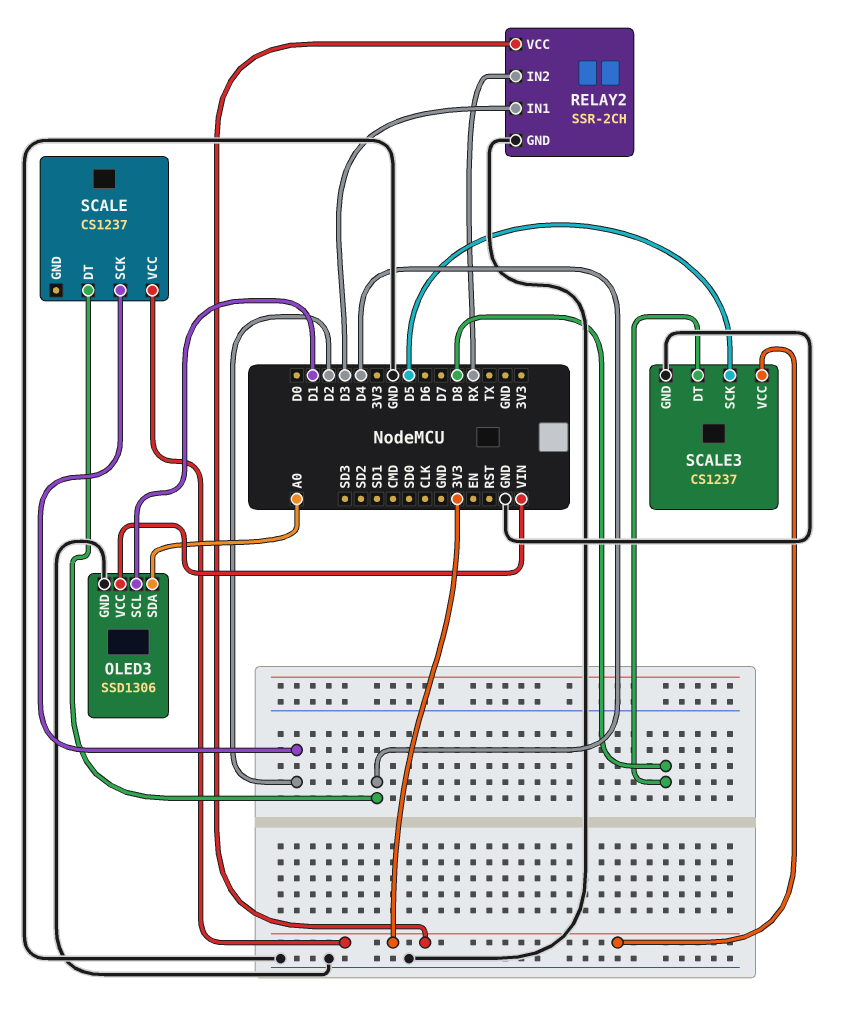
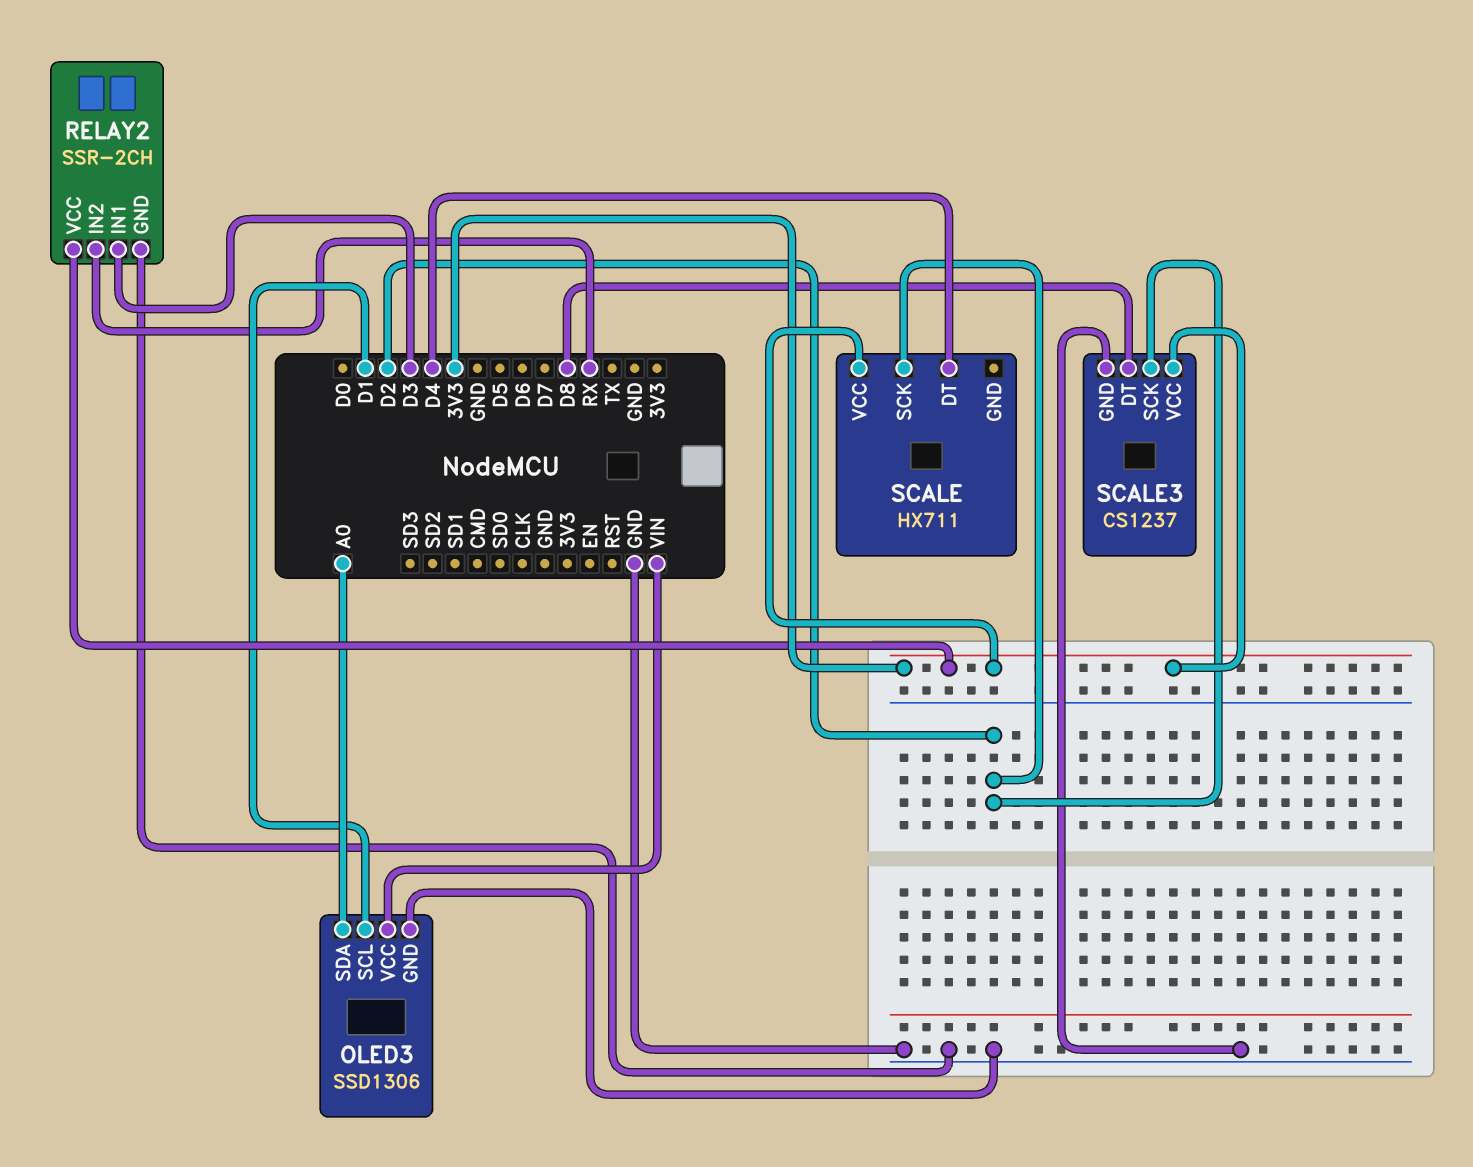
SCALE: CS1237 -> HX711
SCALE3 pin SCK: D5 -> D2

